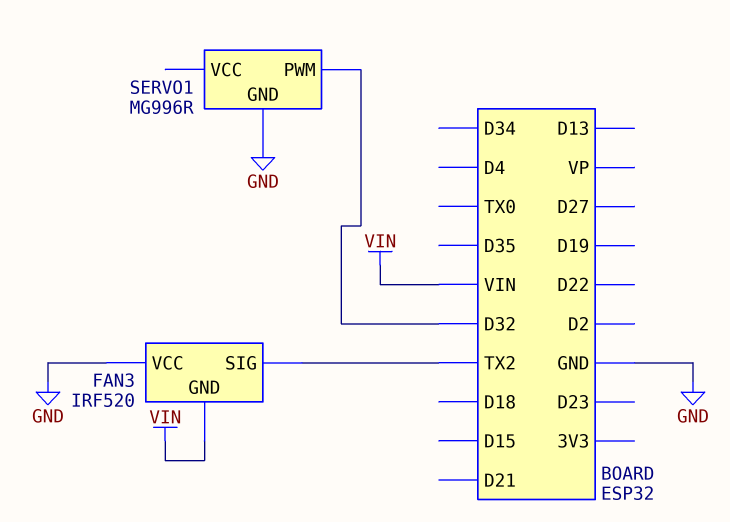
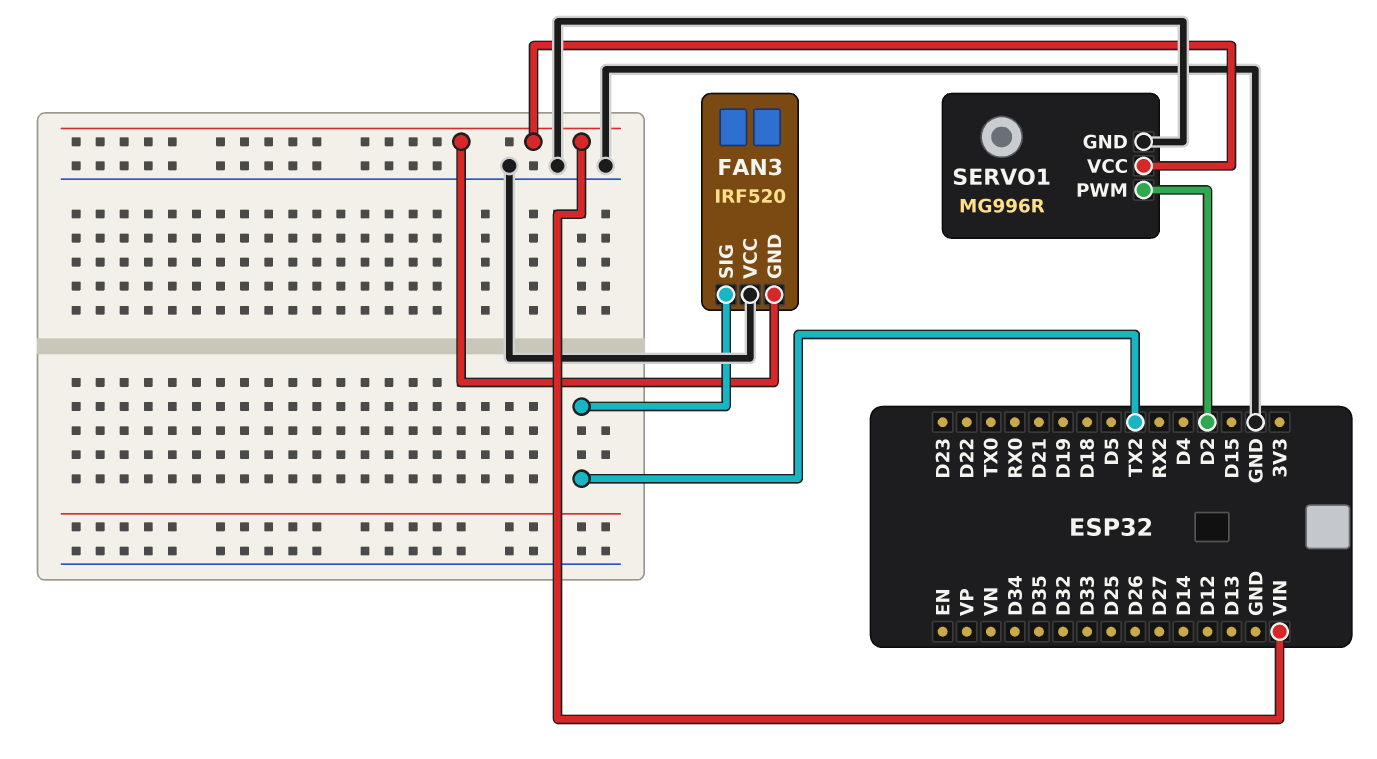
SERVO1 pin PWM: D32 -> D2
SERVO1 pin VCC: none -> VIN

